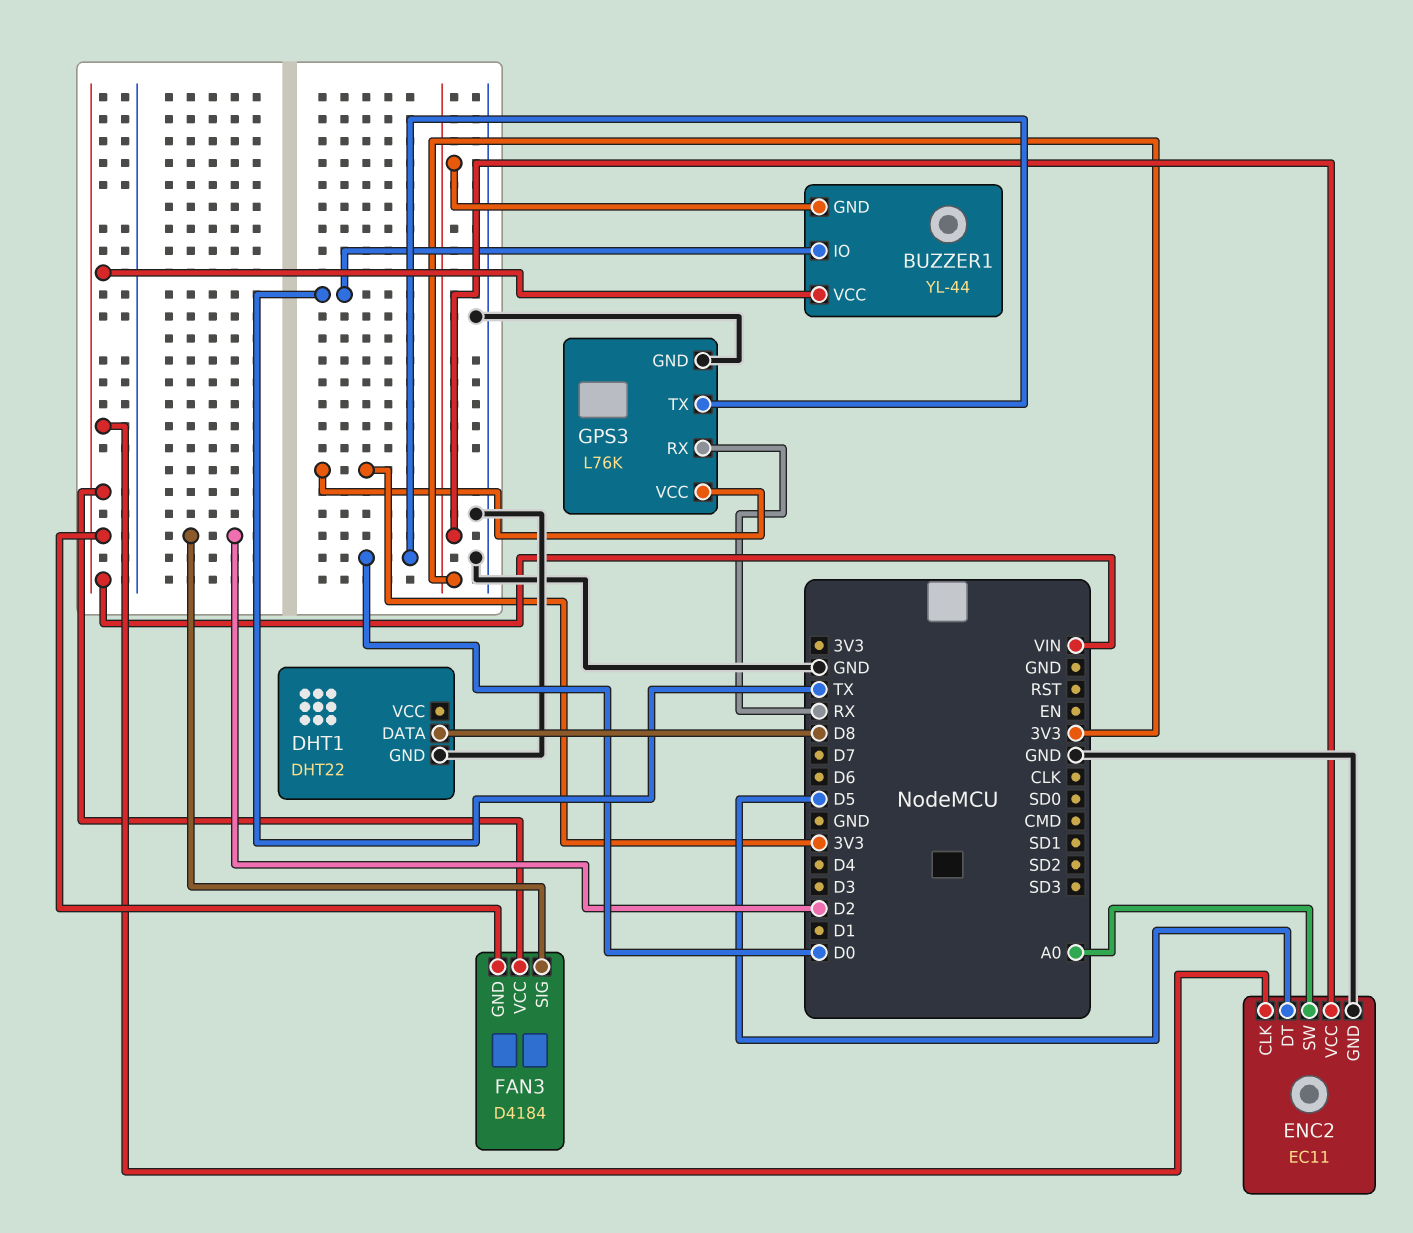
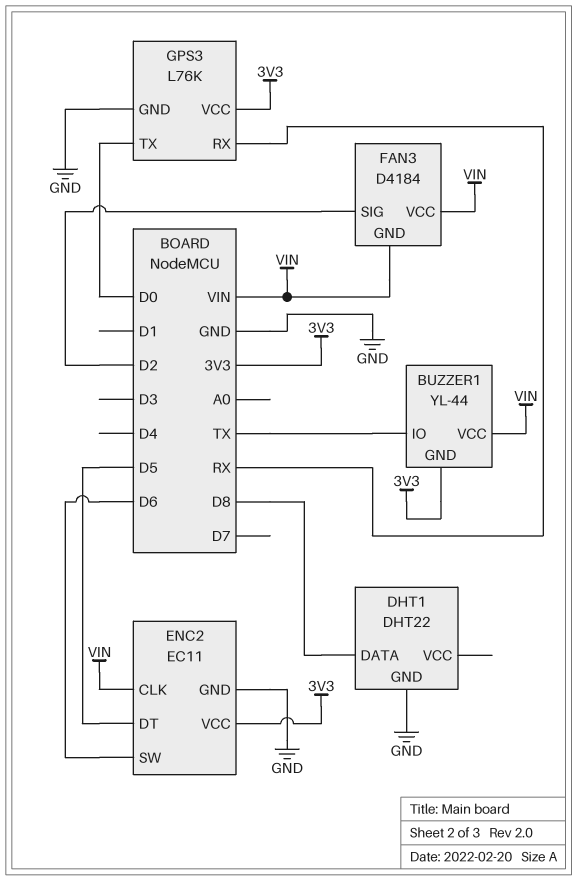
ENC2 pin SW: A0 -> D6

